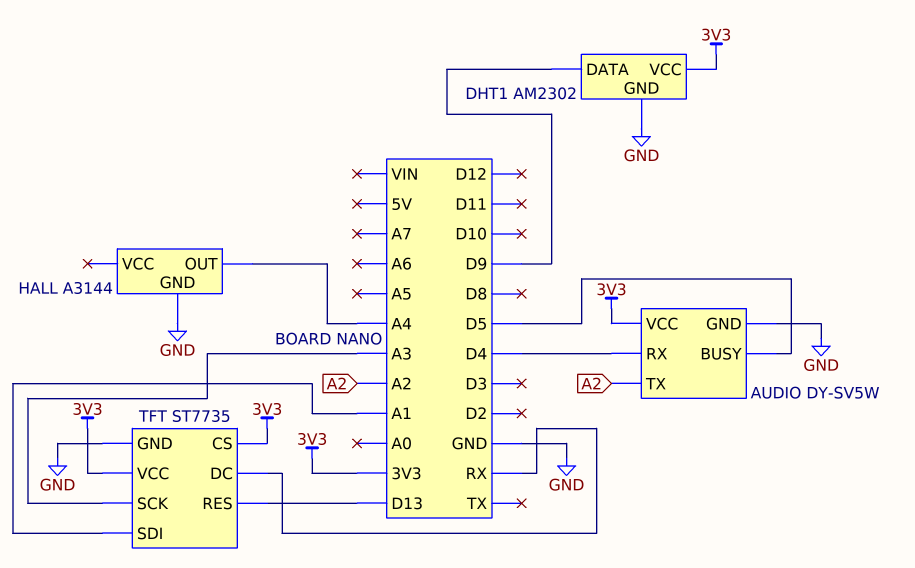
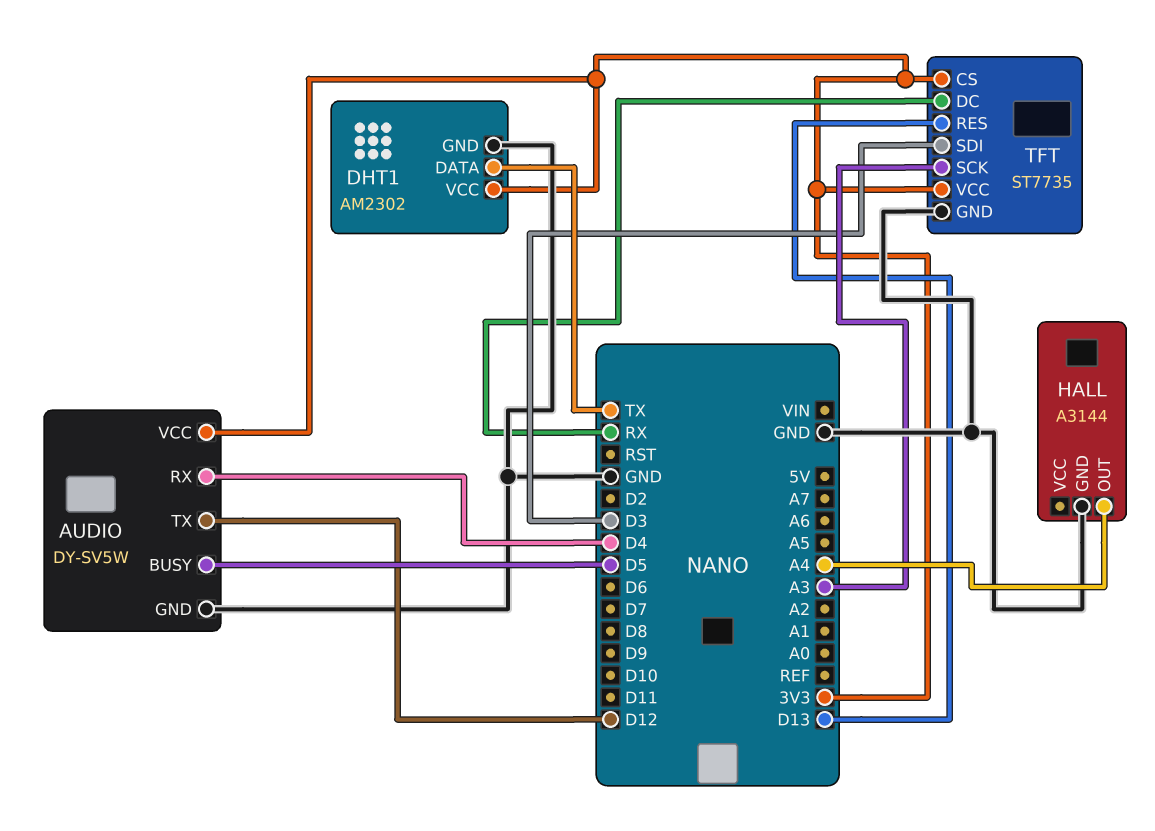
AUDIO pin TX: A2 -> D12
DHT1 pin DATA: D9 -> TX
TFT pin SDI: A1 -> D3

